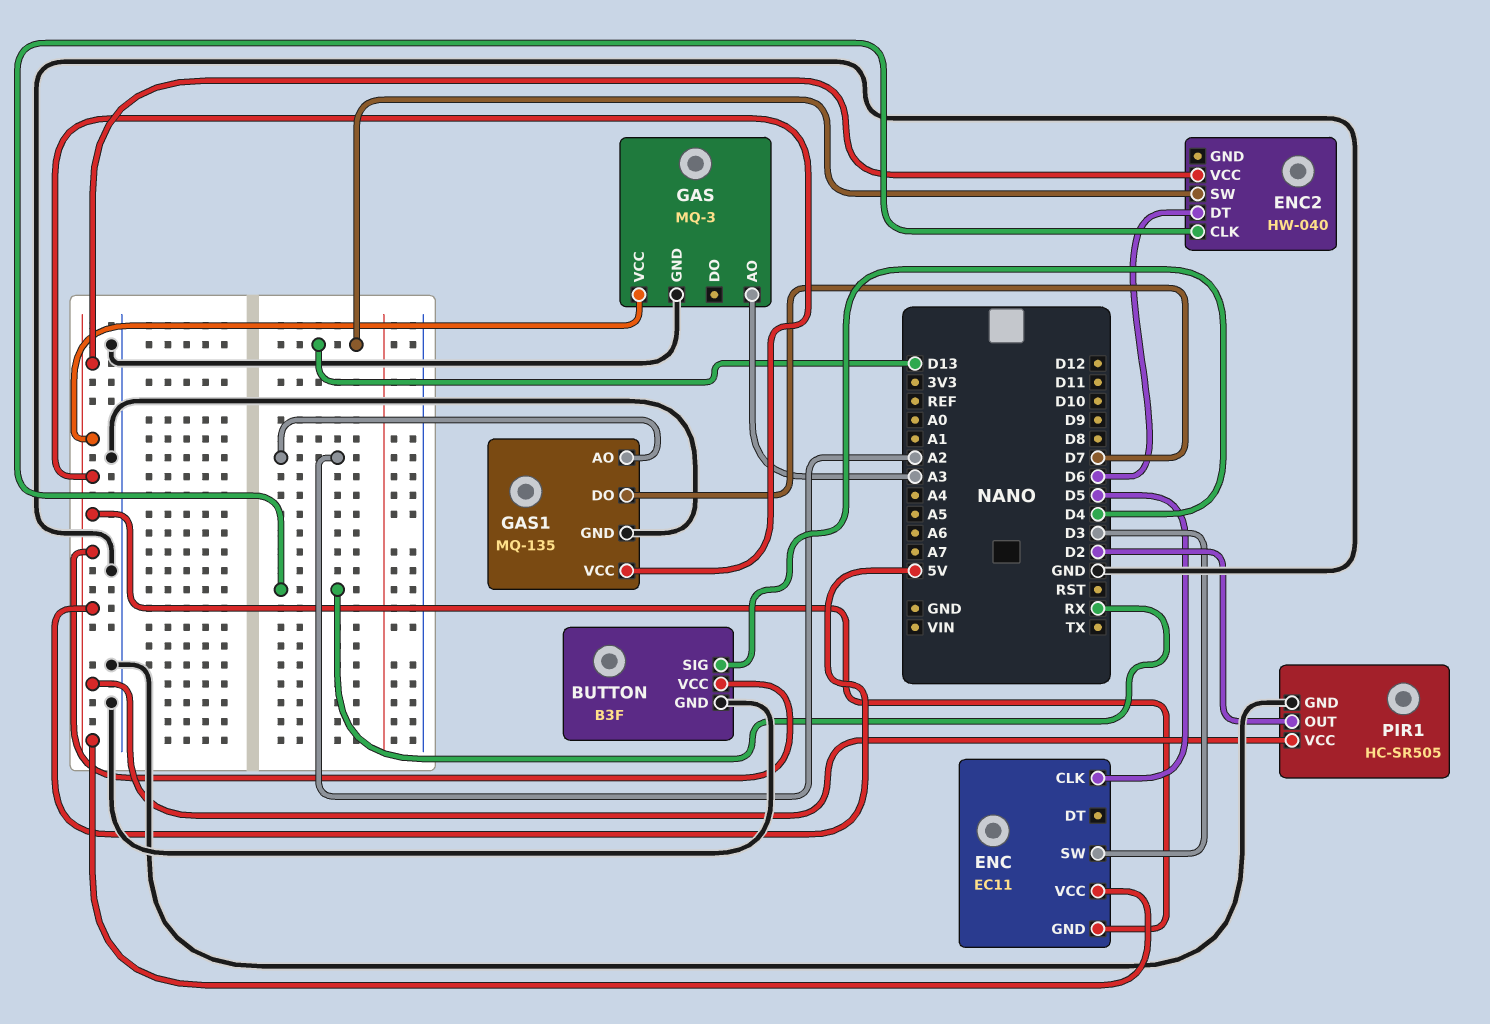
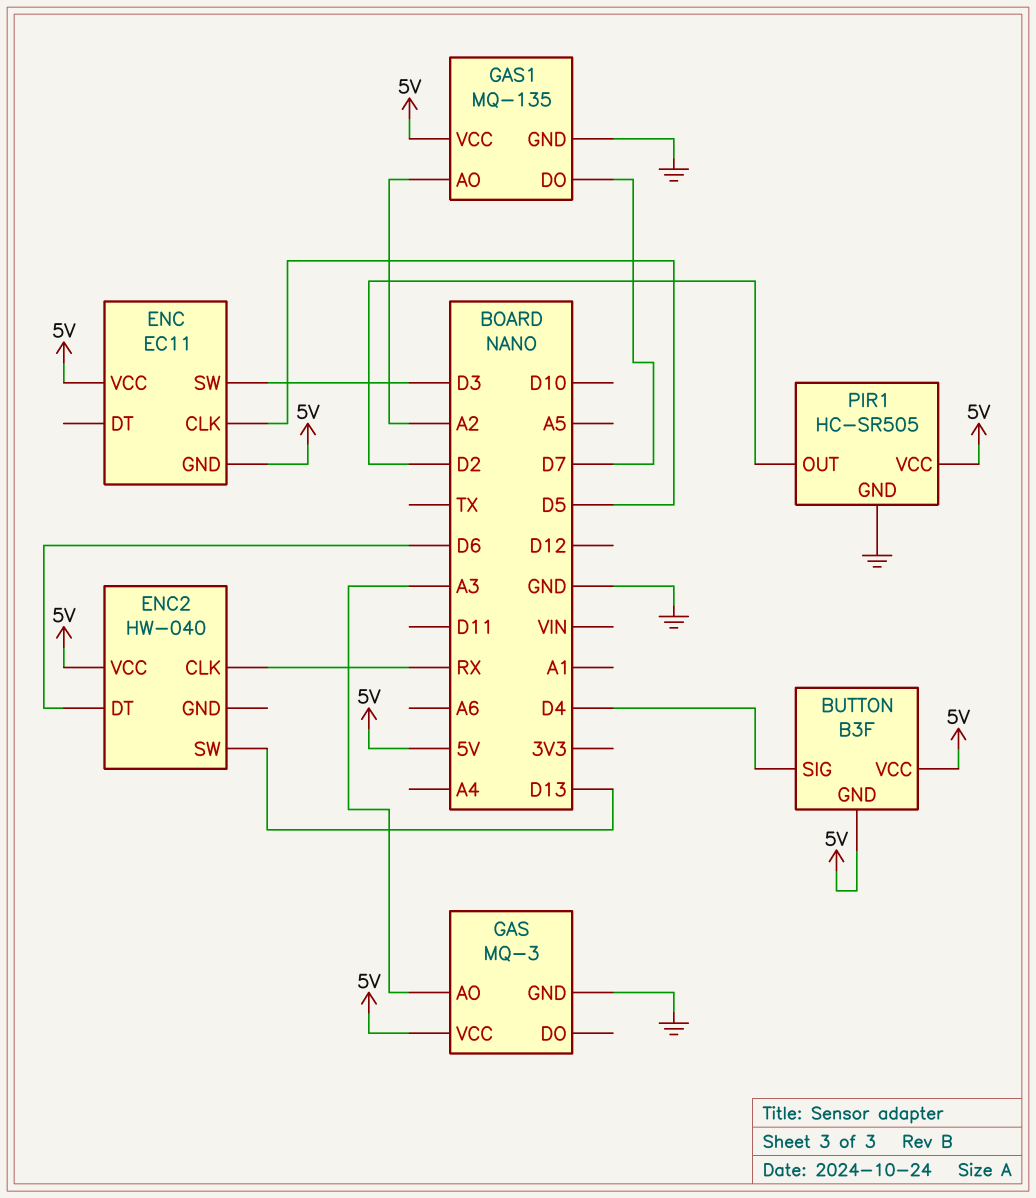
BUTTON pin GND: GND -> 5V

